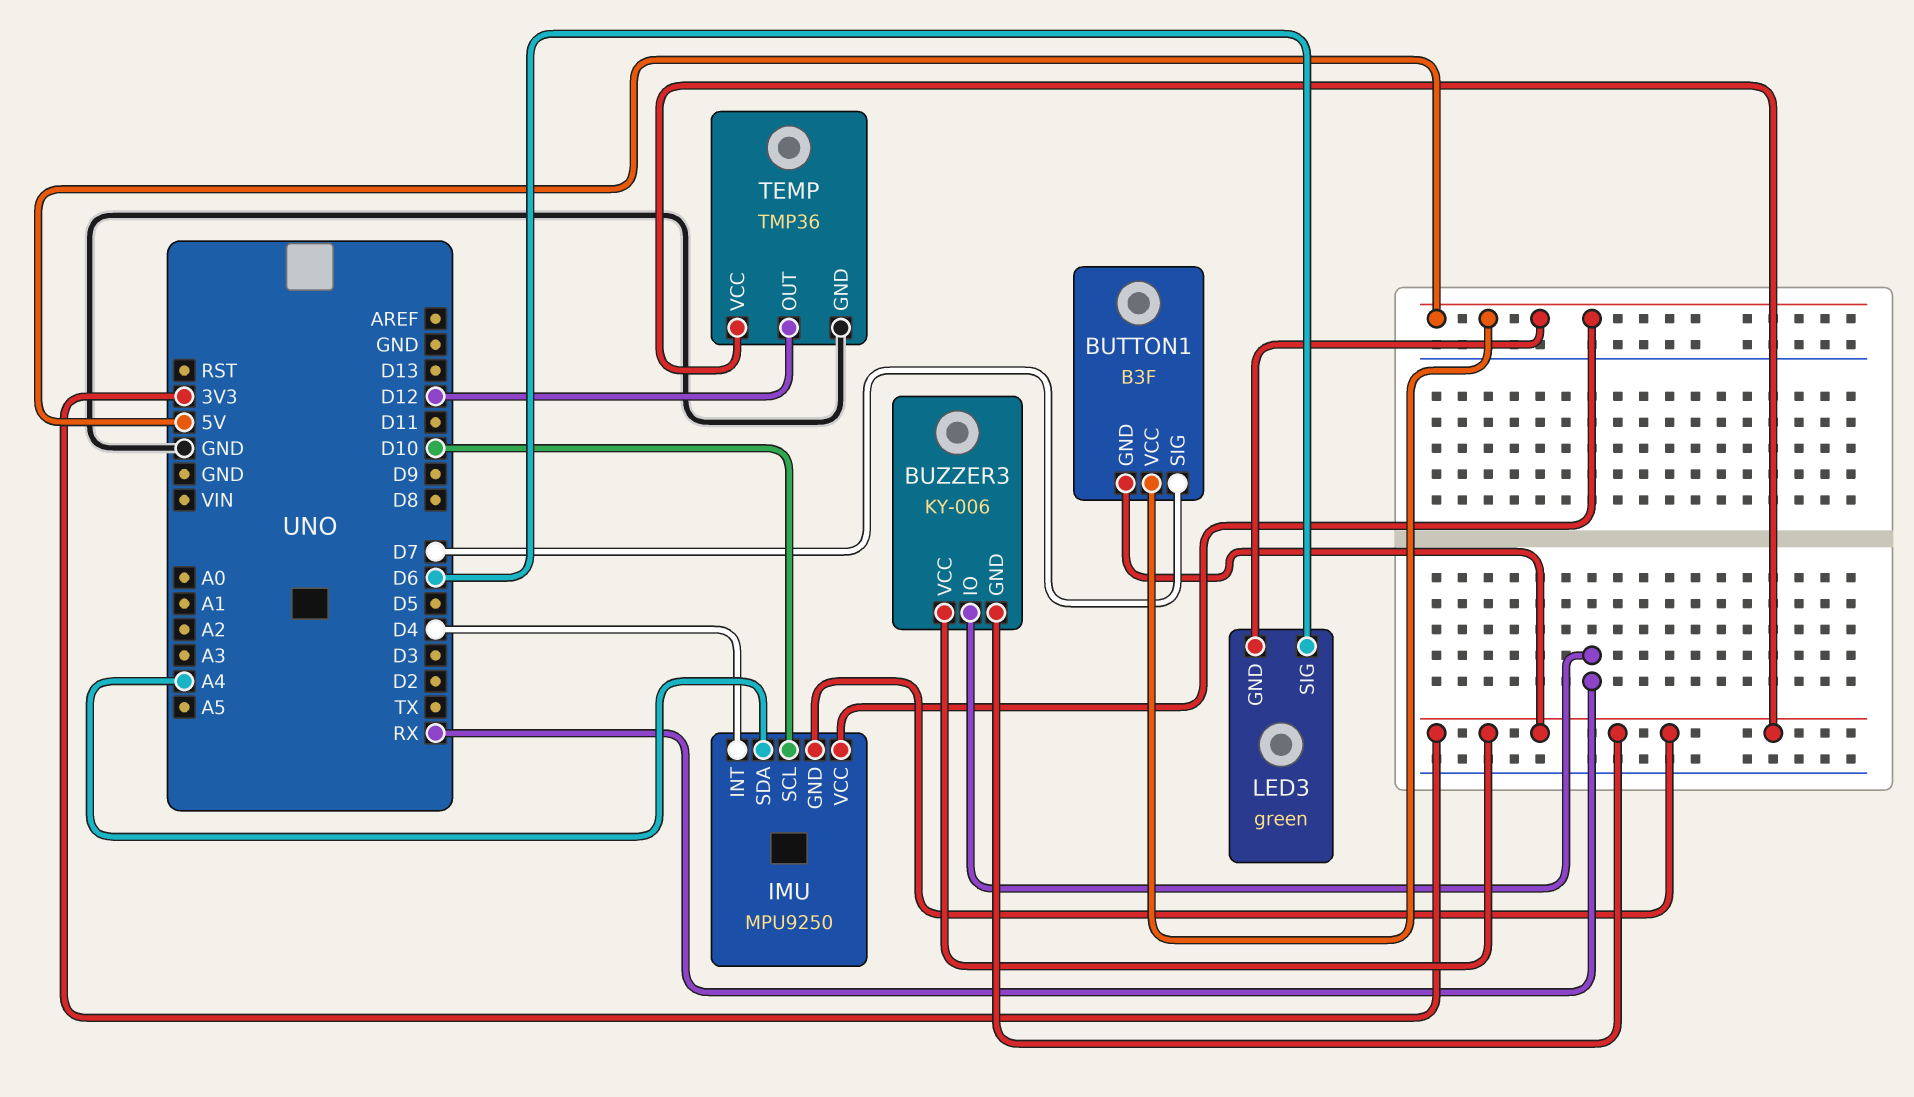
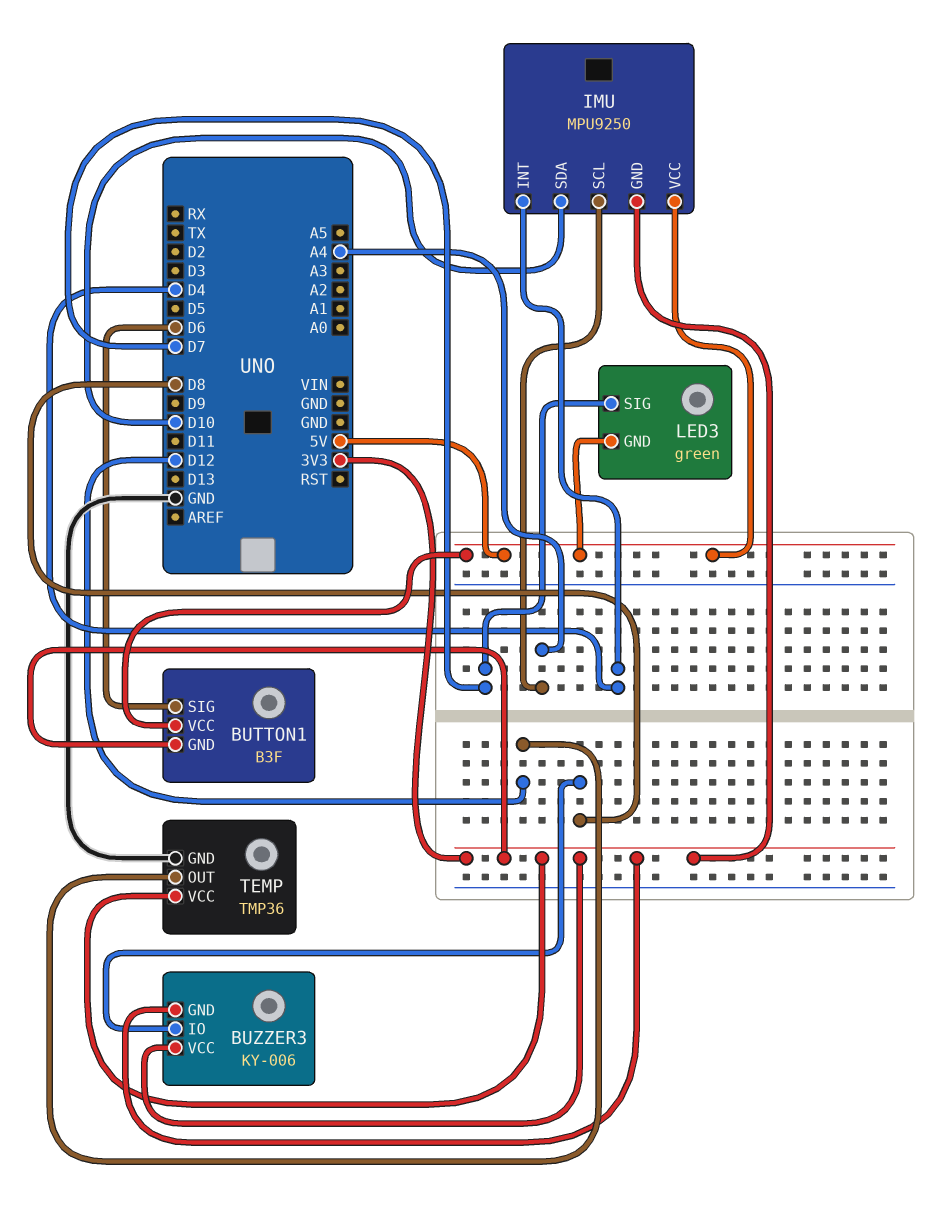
BUTTON1 pin SIG: D7 -> D6
BUZZER3 pin IO: RX -> D8
IMU pin SCL: D10 -> A4
IMU pin SDA: A4 -> D10
LED3 pin SIG: D6 -> D7

